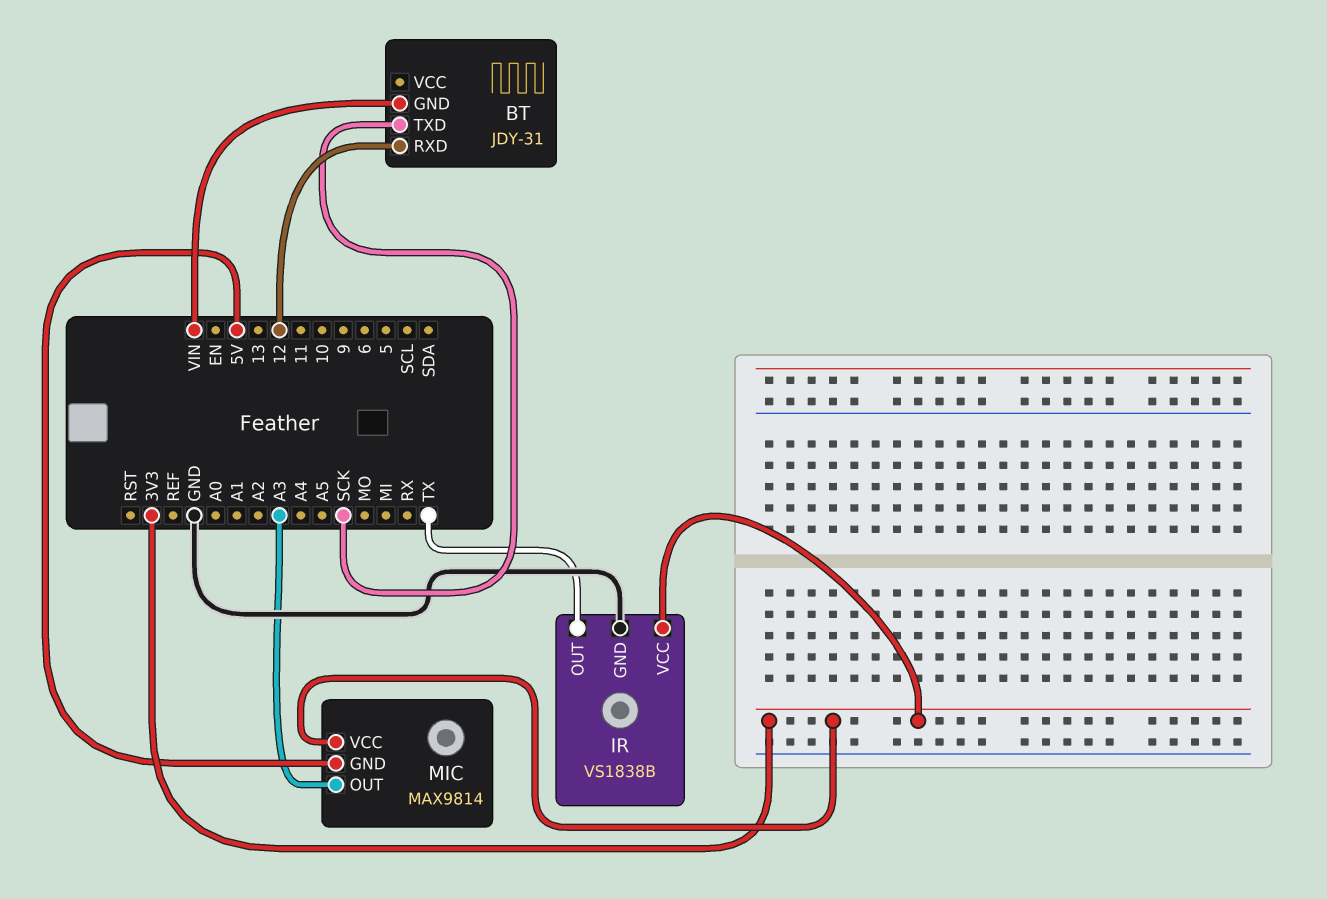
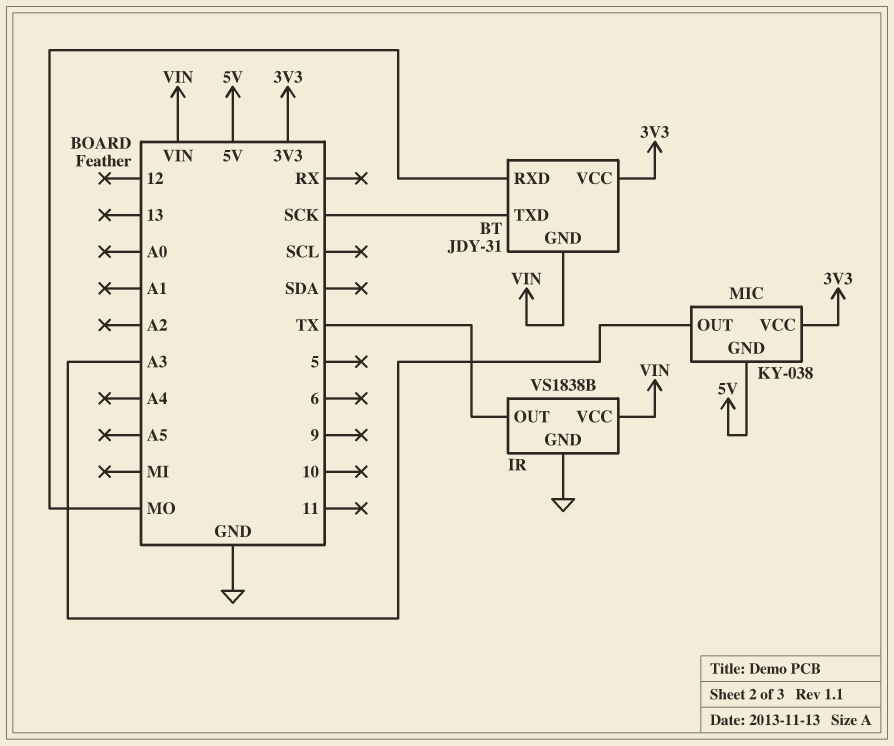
BT pin RXD: 12 -> MO
BT pin VCC: none -> 3V3
IR pin VCC: 3V3 -> VIN
MIC: MAX9814 -> KY-038

